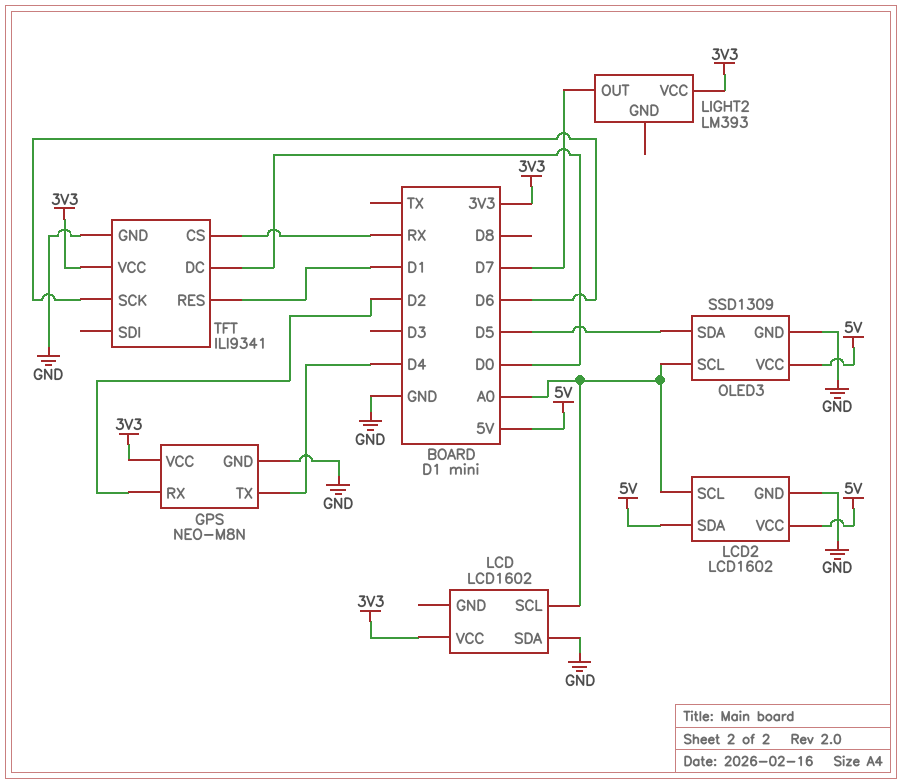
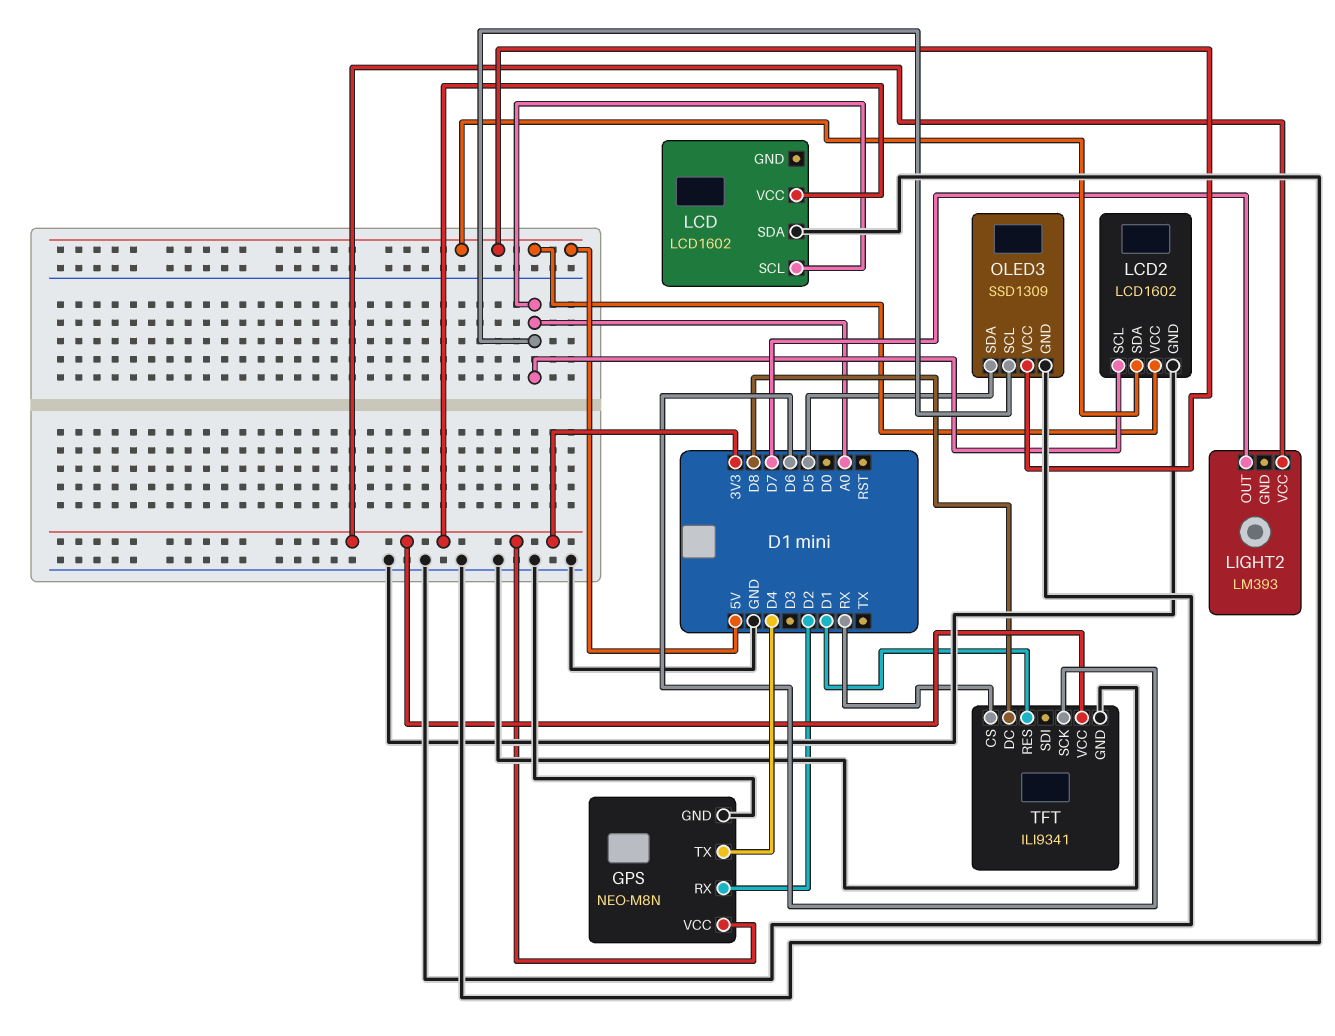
TFT pin DC: D0 -> D8

